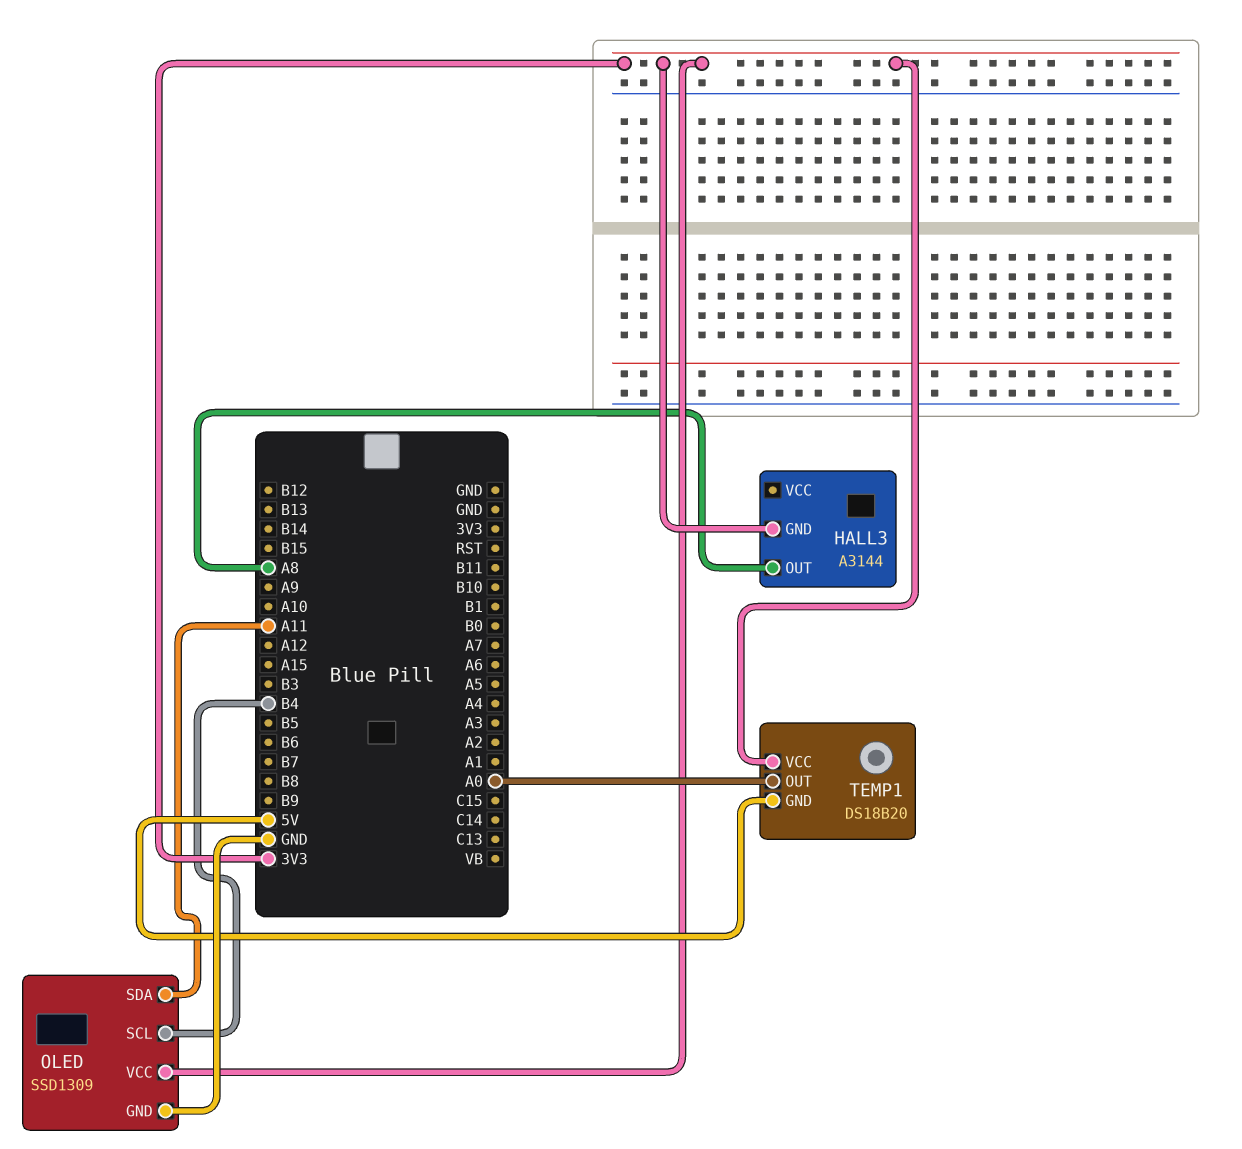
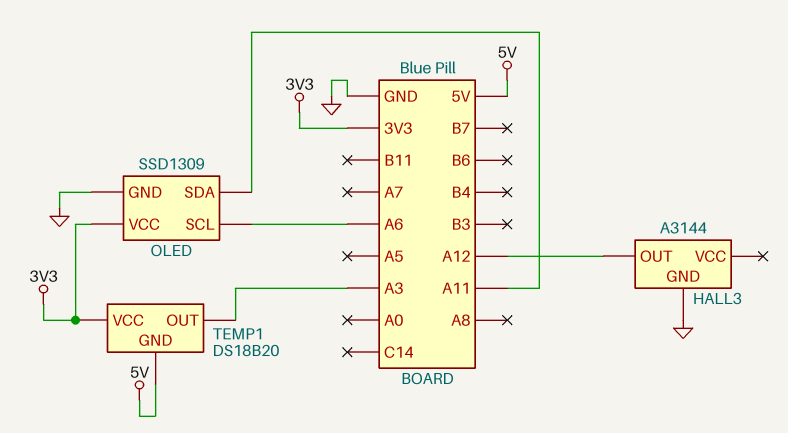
HALL3 pin GND: 3V3 -> GND
HALL3 pin OUT: A8 -> A12
OLED pin SCL: B4 -> A6
TEMP1 pin OUT: A0 -> A3

